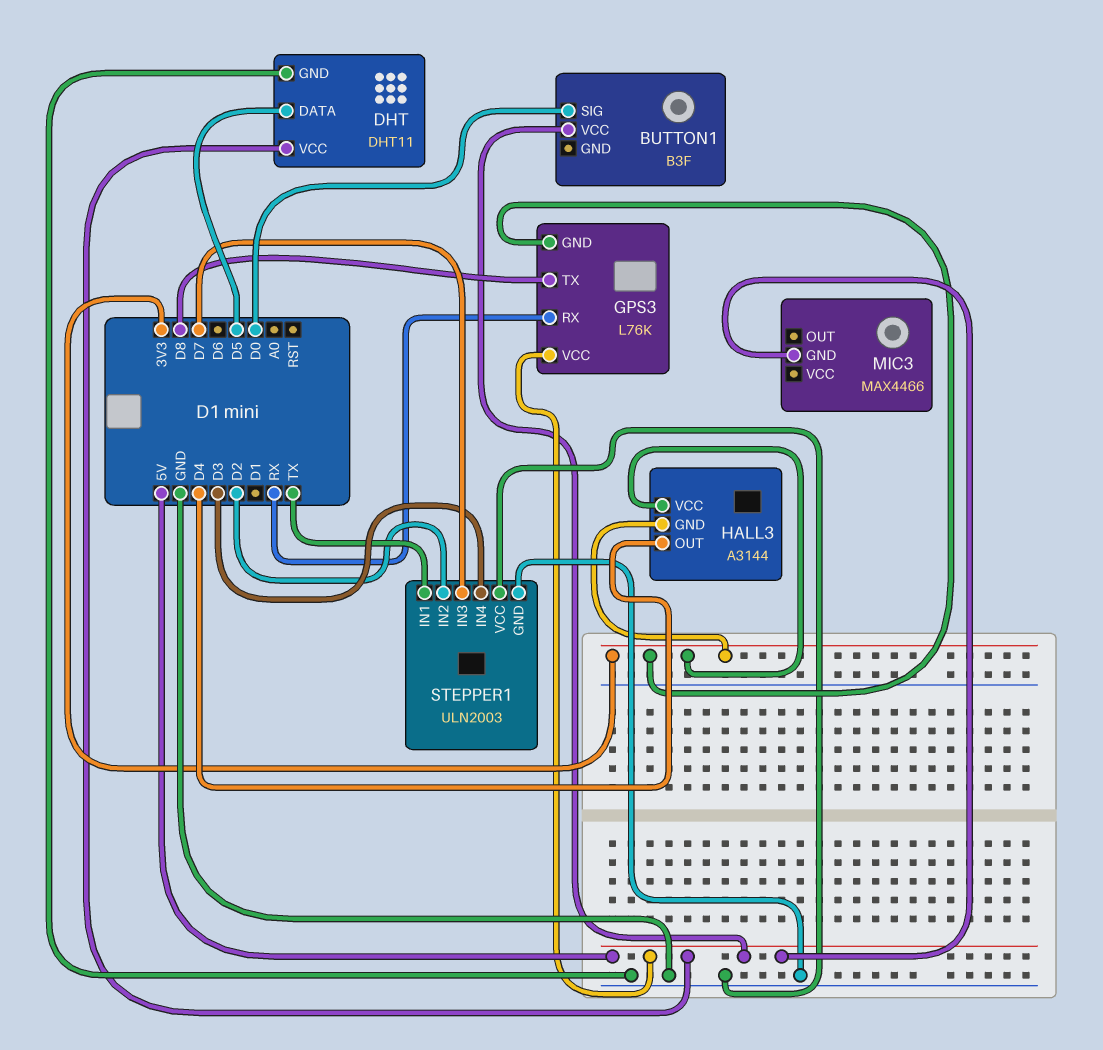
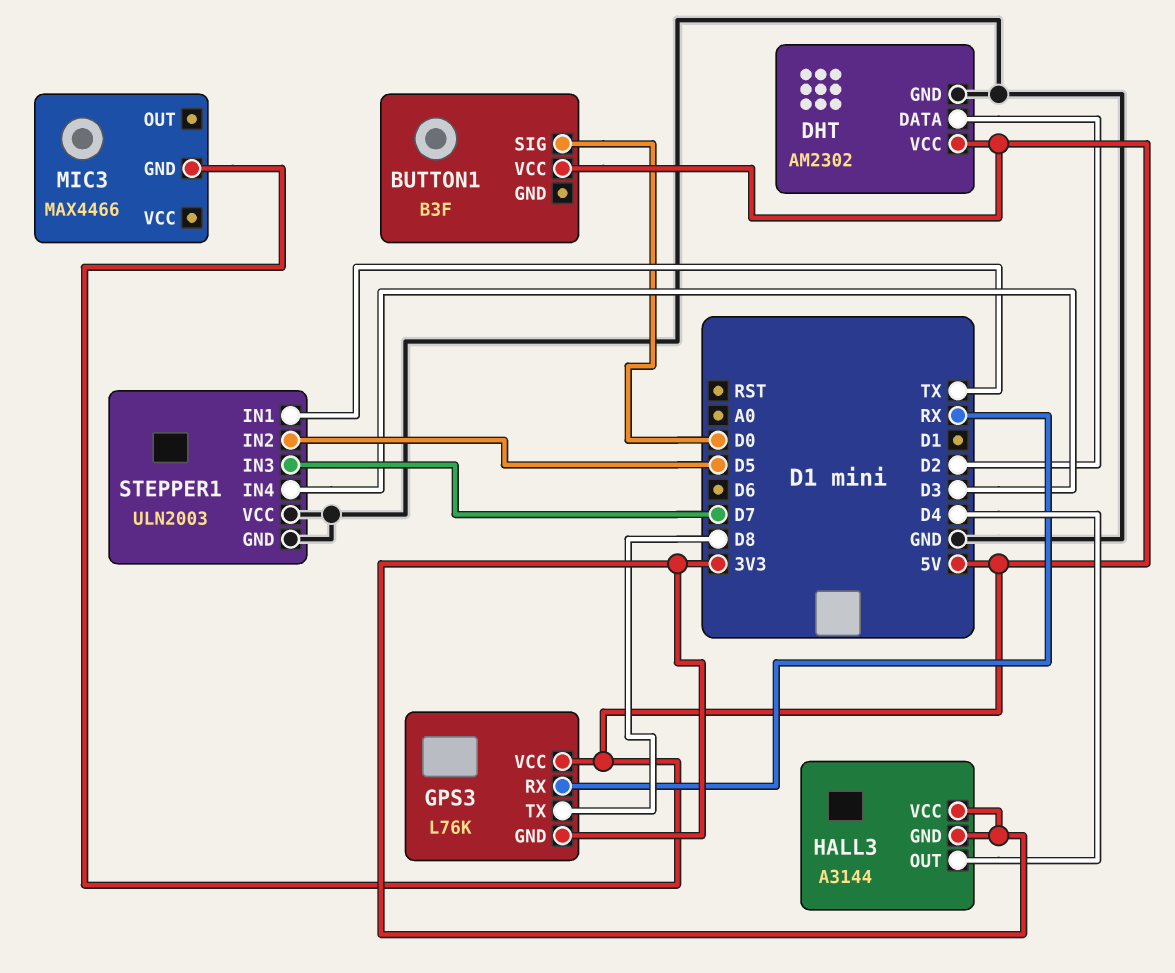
DHT: DHT11 -> AM2302
DHT pin DATA: D5 -> D2
STEPPER1 pin IN2: D2 -> D5

